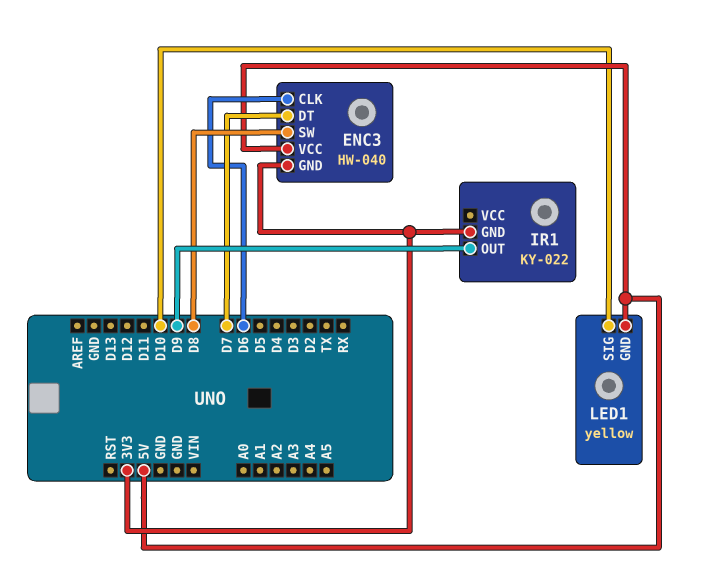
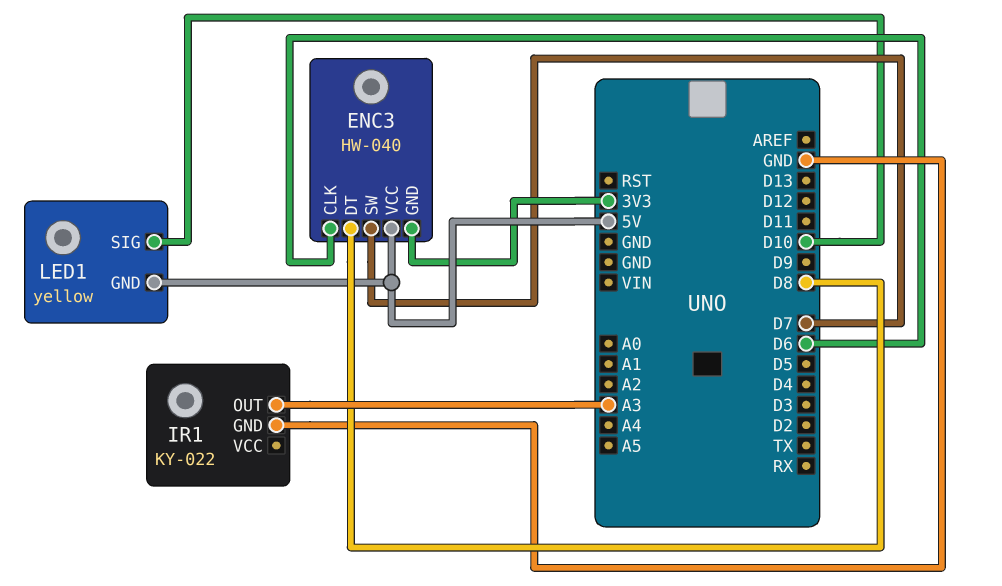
ENC3 pin DT: D7 -> D8
ENC3 pin SW: D8 -> D7
IR1 pin GND: 3V3 -> GND
IR1 pin OUT: D9 -> A3

